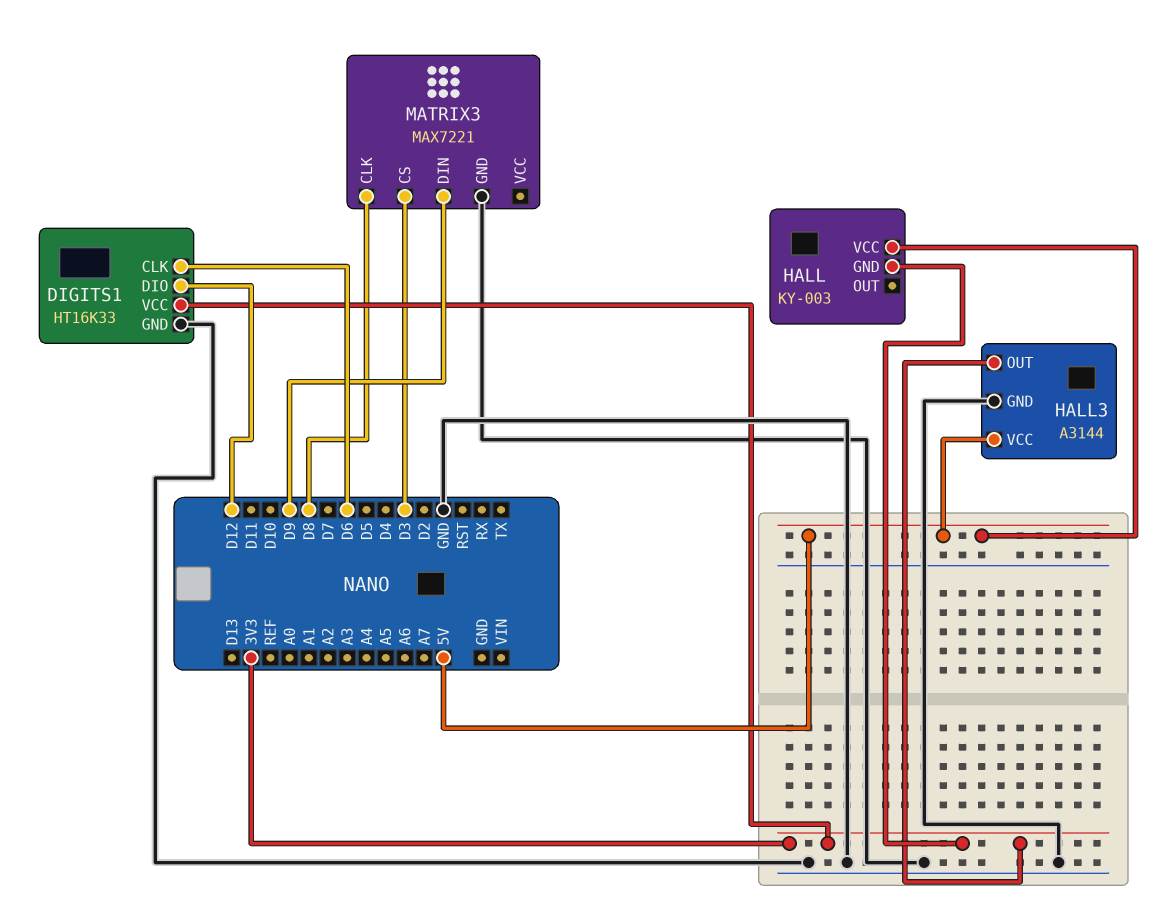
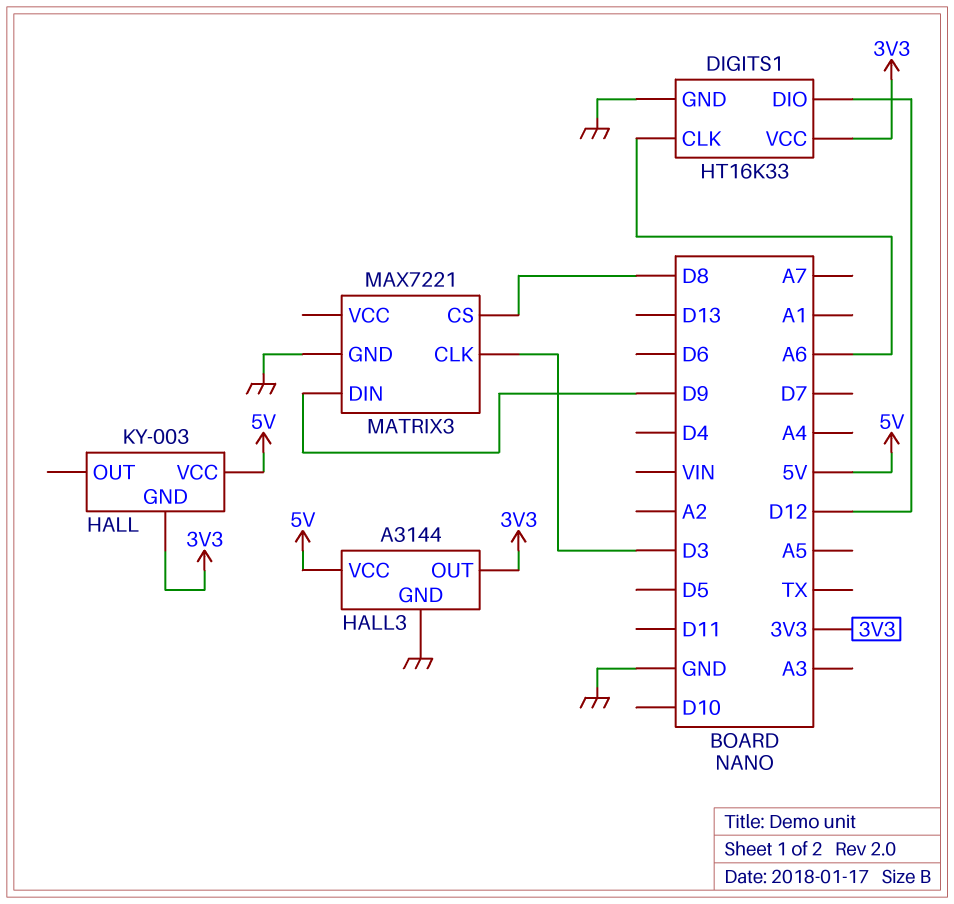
DIGITS1 pin CLK: D6 -> A6
MATRIX3 pin CLK: D8 -> D3
MATRIX3 pin CS: D3 -> D8

